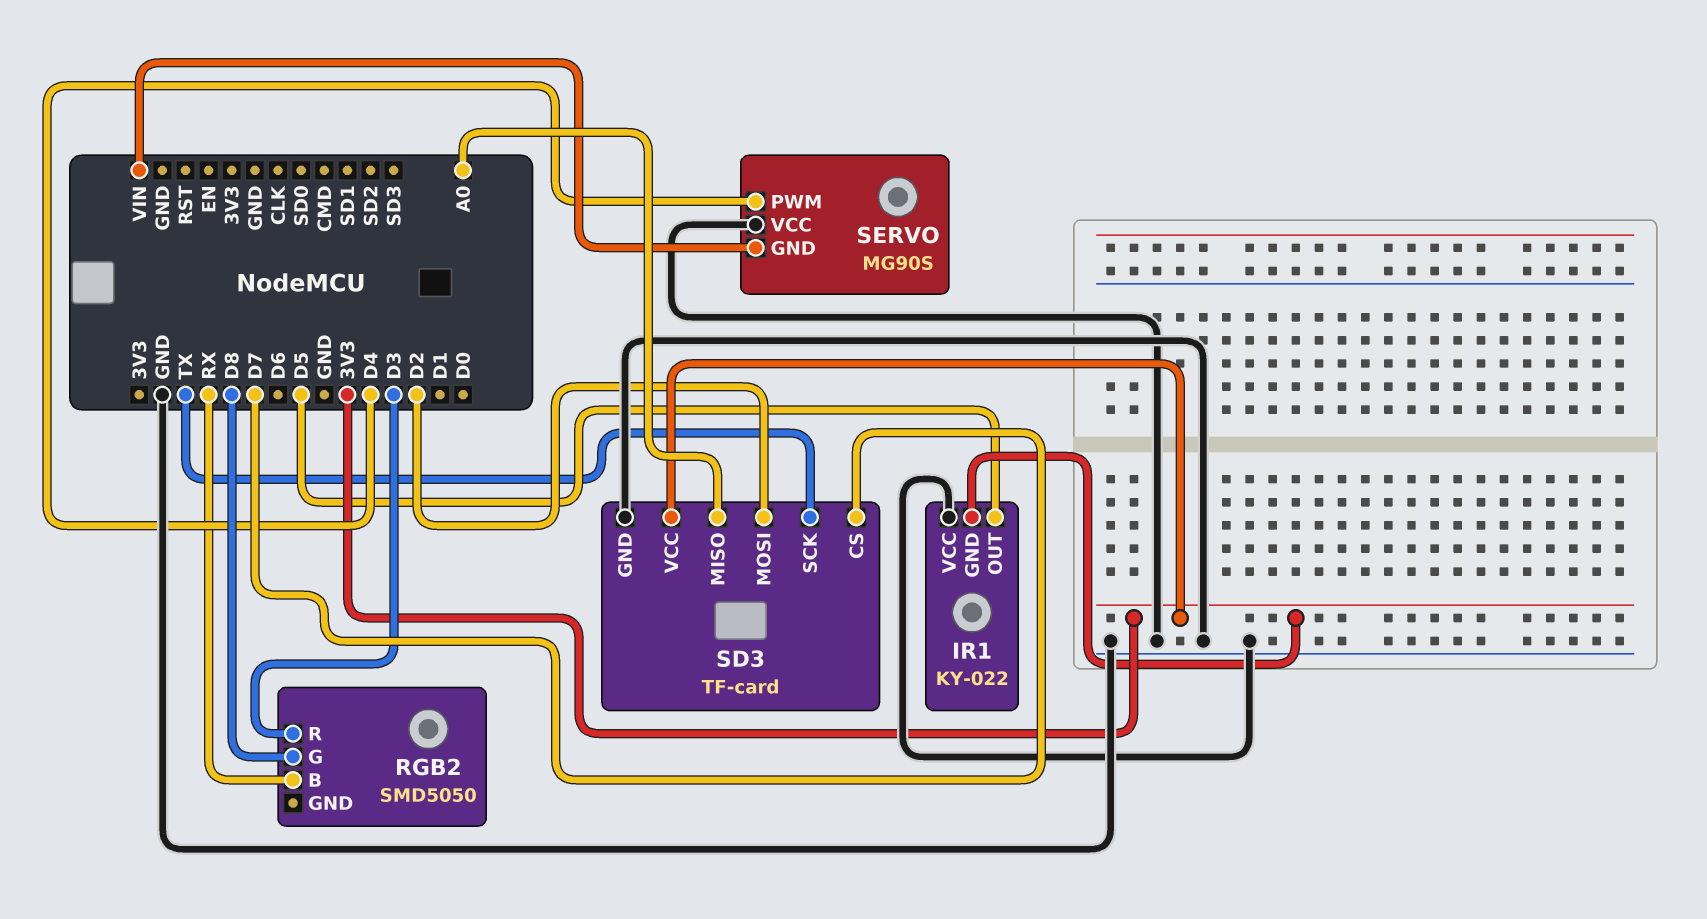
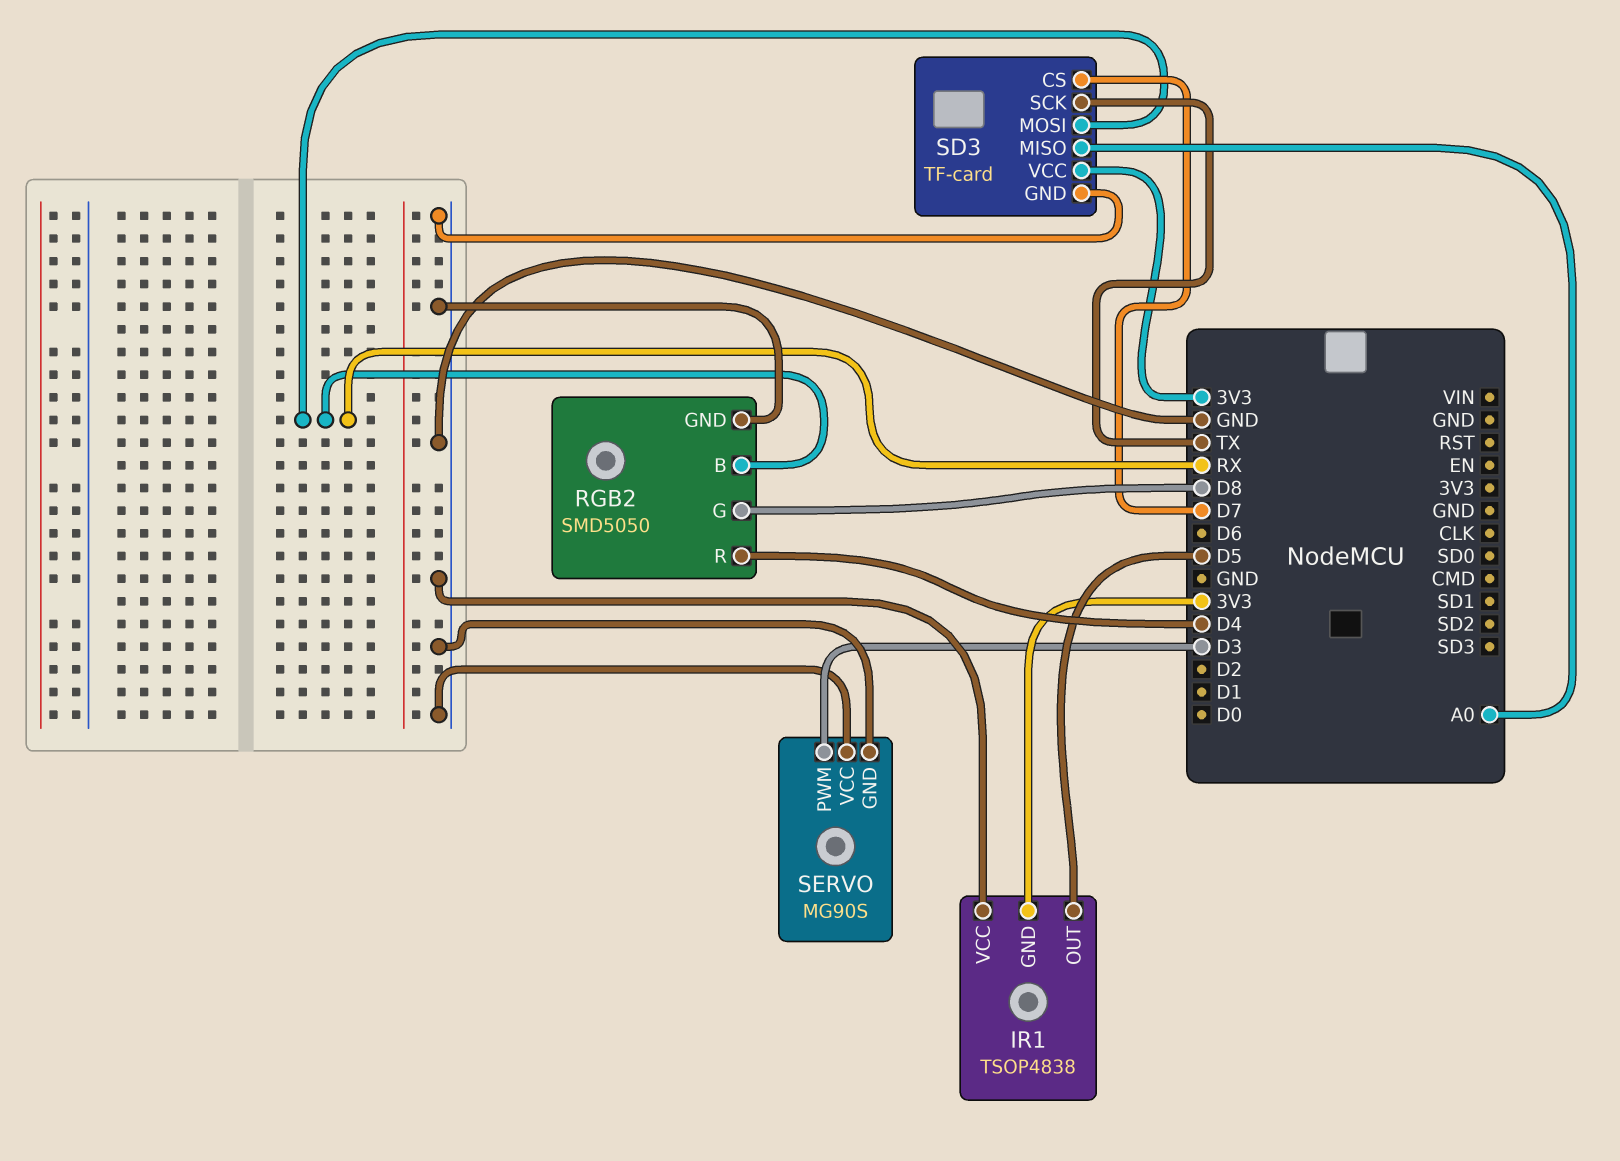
IR1: KY-022 -> TSOP4838
RGB2 pin GND: none -> GND
RGB2 pin R: D3 -> D4
SD3 pin MOSI: D2 -> RX
SERVO pin GND: VIN -> GND
SERVO pin PWM: D4 -> D3

